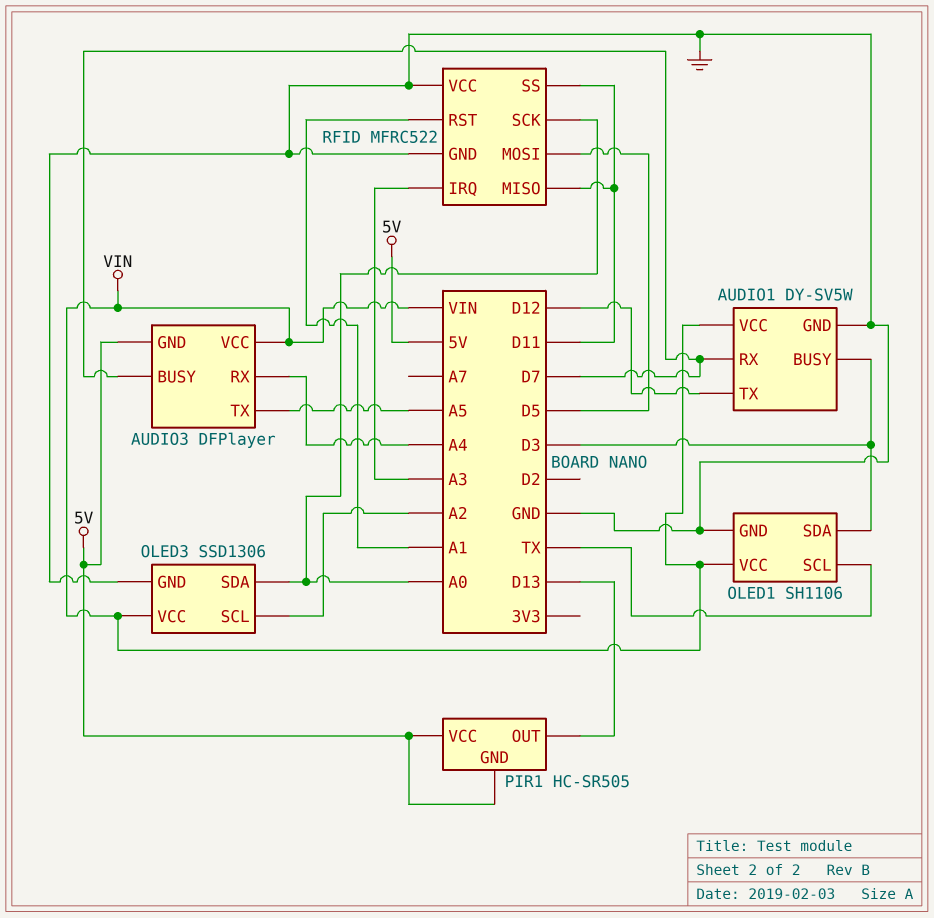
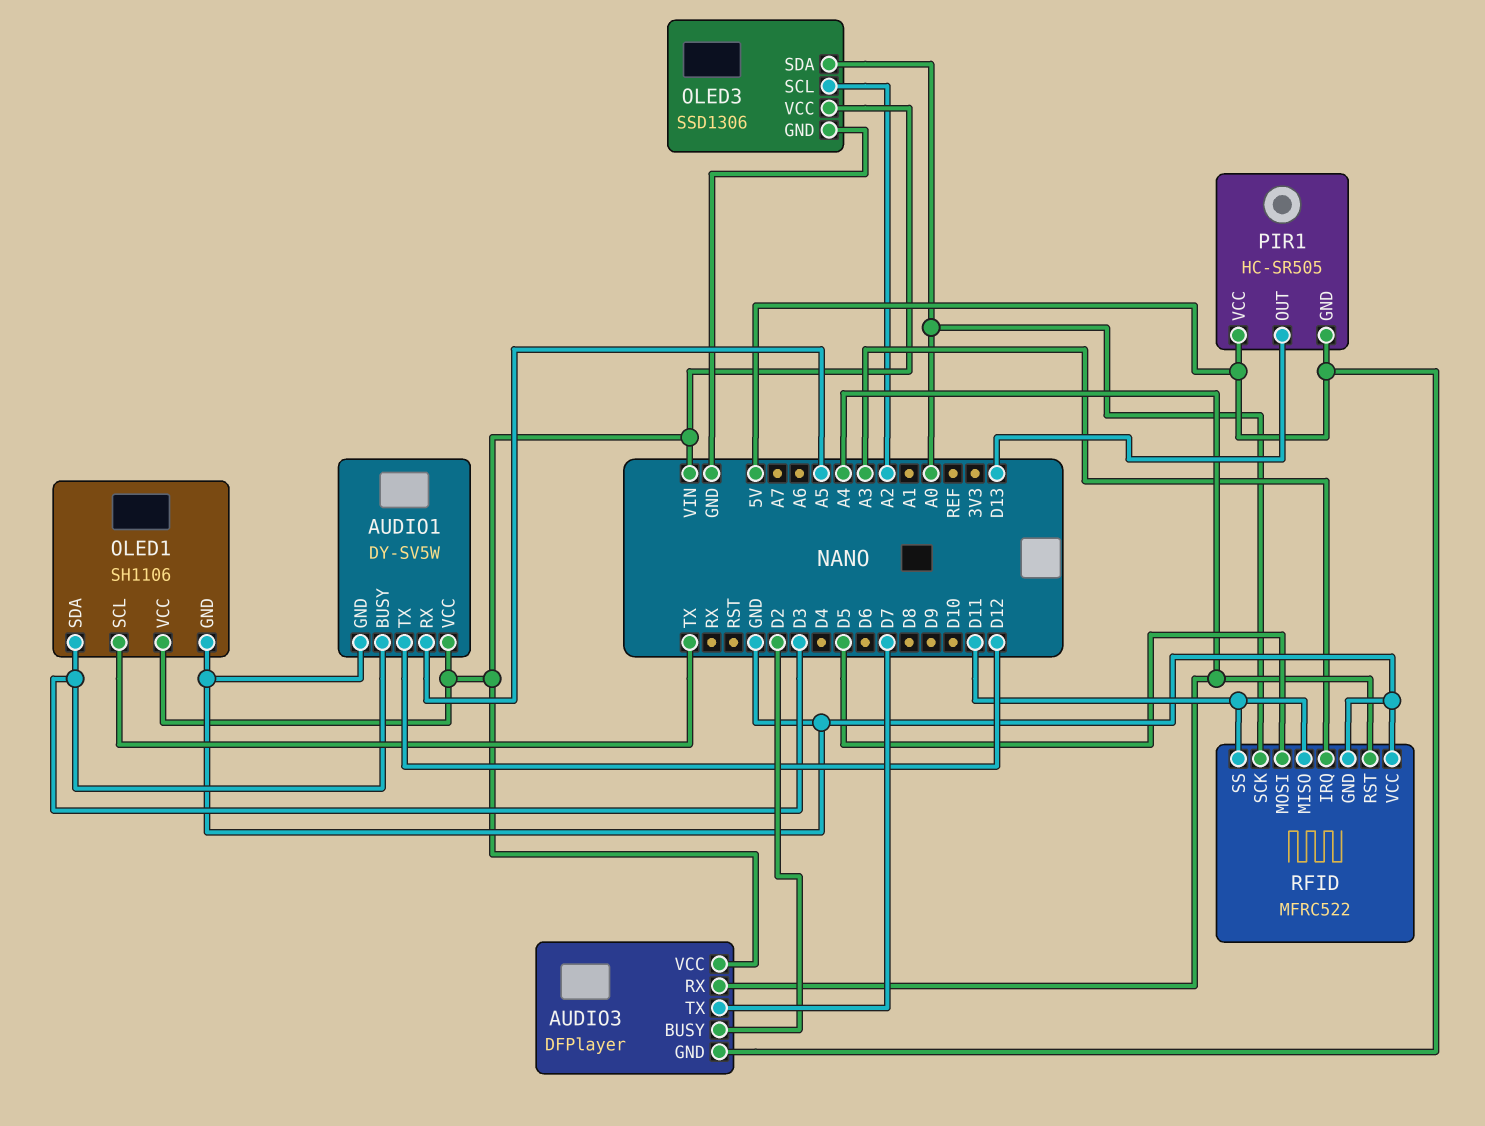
AUDIO1 pin RX: D7 -> A5
AUDIO3 pin BUSY: D7 -> D2
AUDIO3 pin TX: A5 -> D7
RFID pin RST: A1 -> A4

